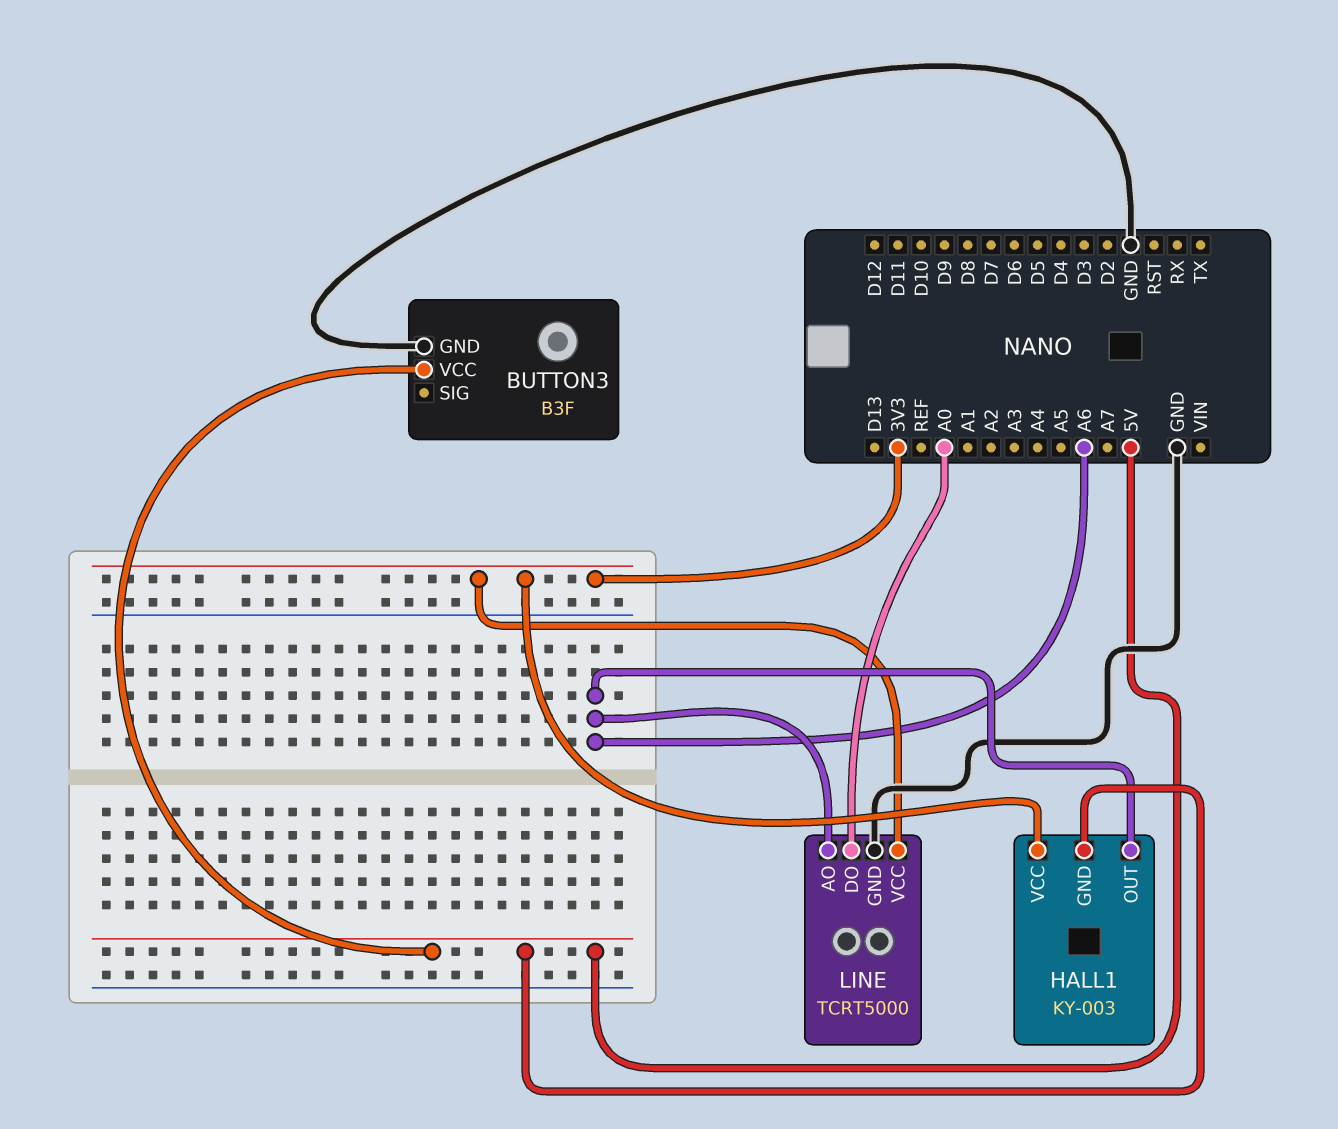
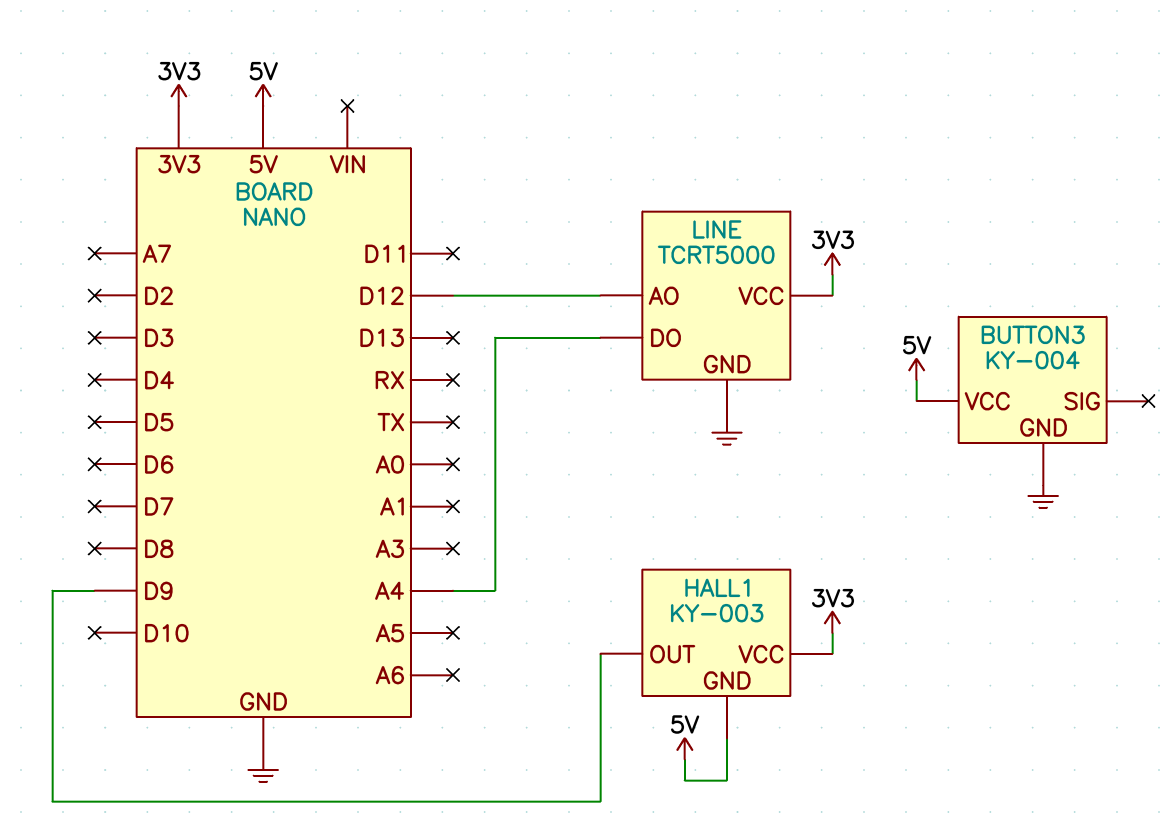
BUTTON3: B3F -> KY-004
HALL1 pin OUT: A6 -> D9
LINE pin AO: A6 -> D12
LINE pin DO: A0 -> A4

